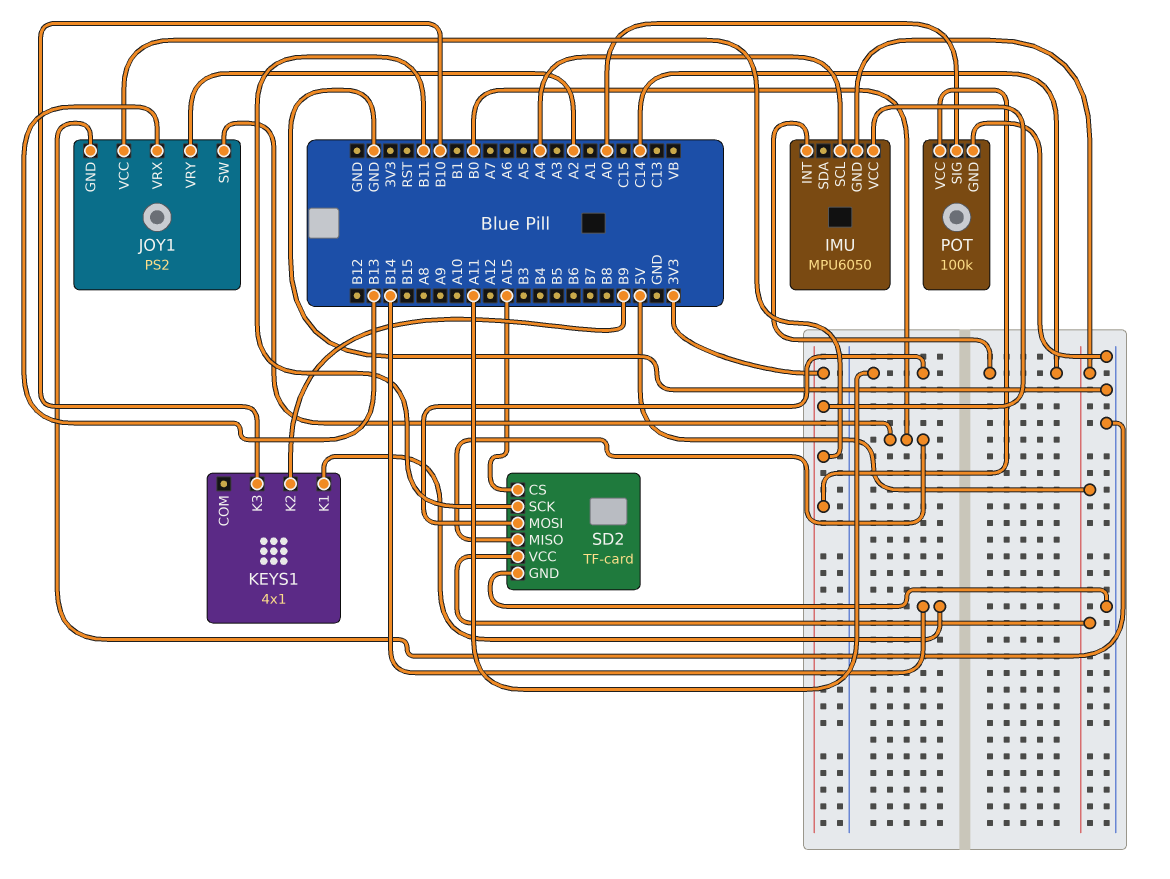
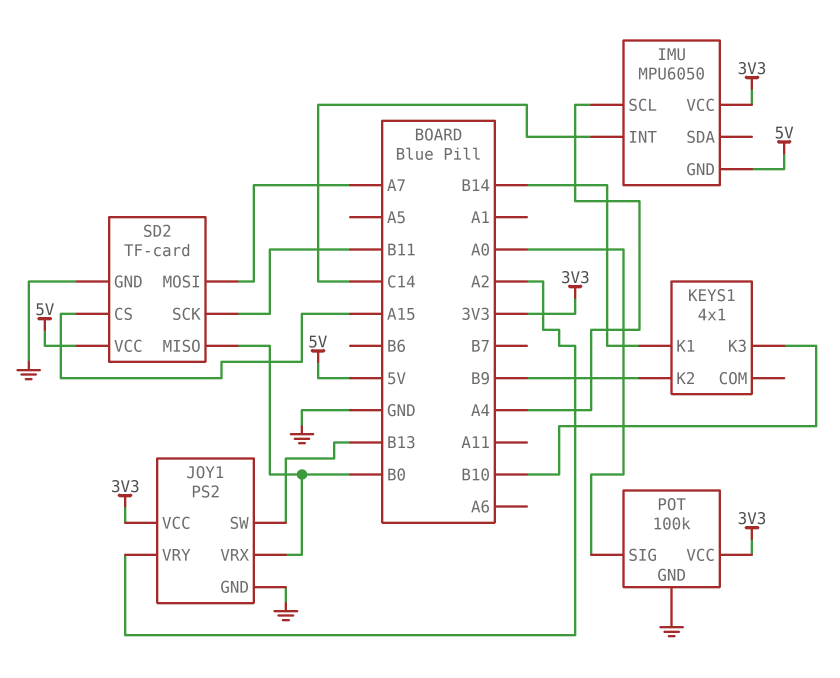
JOY1 pin SW: B0 -> B13
JOY1 pin VRX: B13 -> B0
SD2 pin MOSI: A11 -> A7

